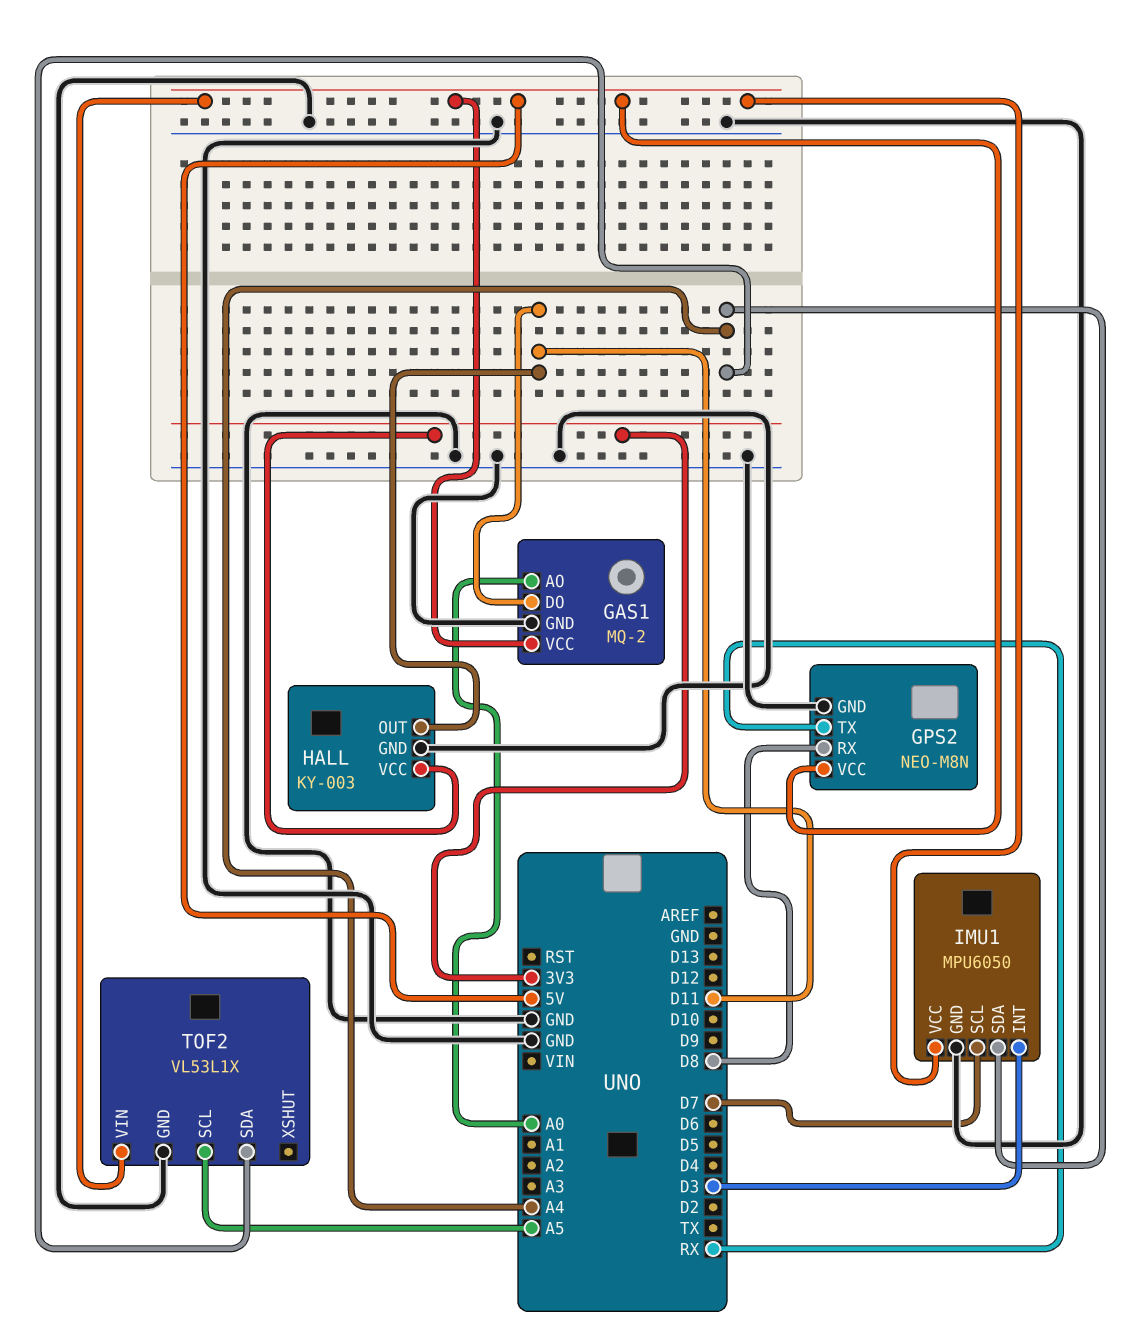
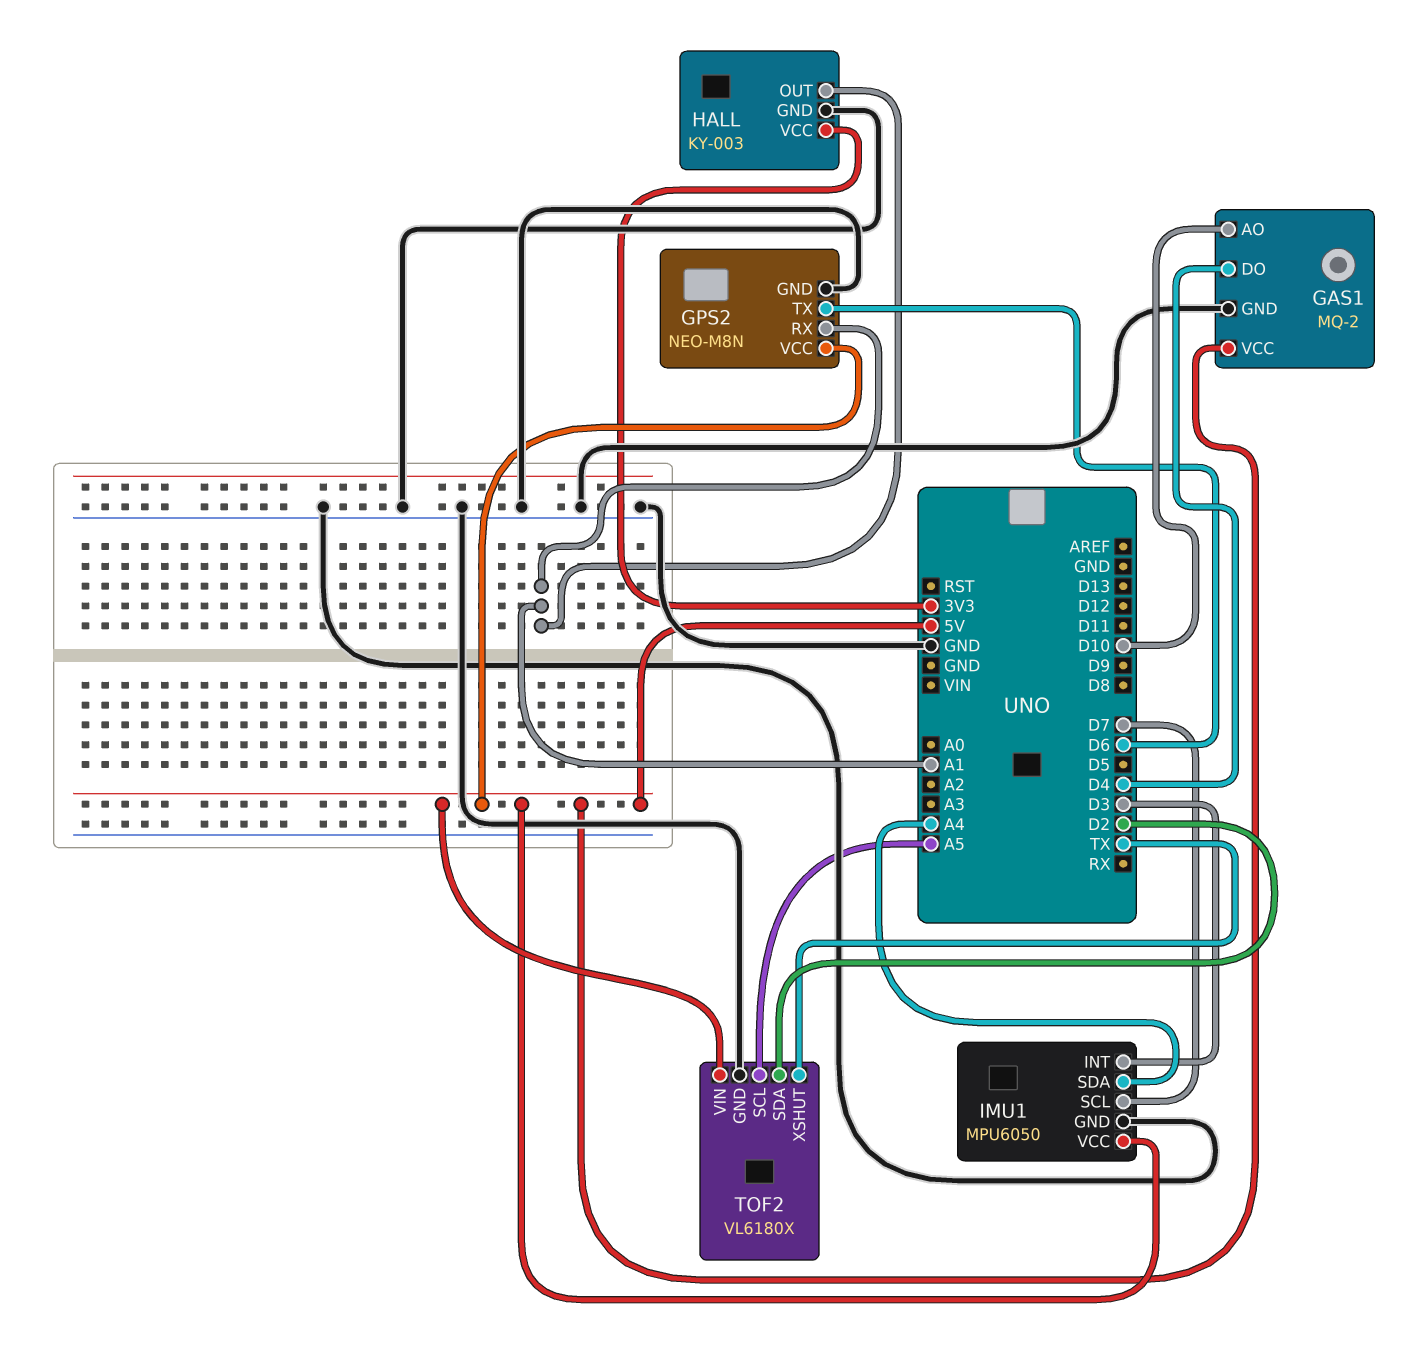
GAS1 pin AO: A0 -> D10
GAS1 pin DO: D11 -> D4
GPS2 pin RX: D8 -> A1
GPS2 pin TX: RX -> D6
HALL pin OUT: D11 -> A1
TOF2: VL53L1X -> VL6180X
TOF2 pin SDA: A4 -> D2
TOF2 pin XSHUT: none -> TX

